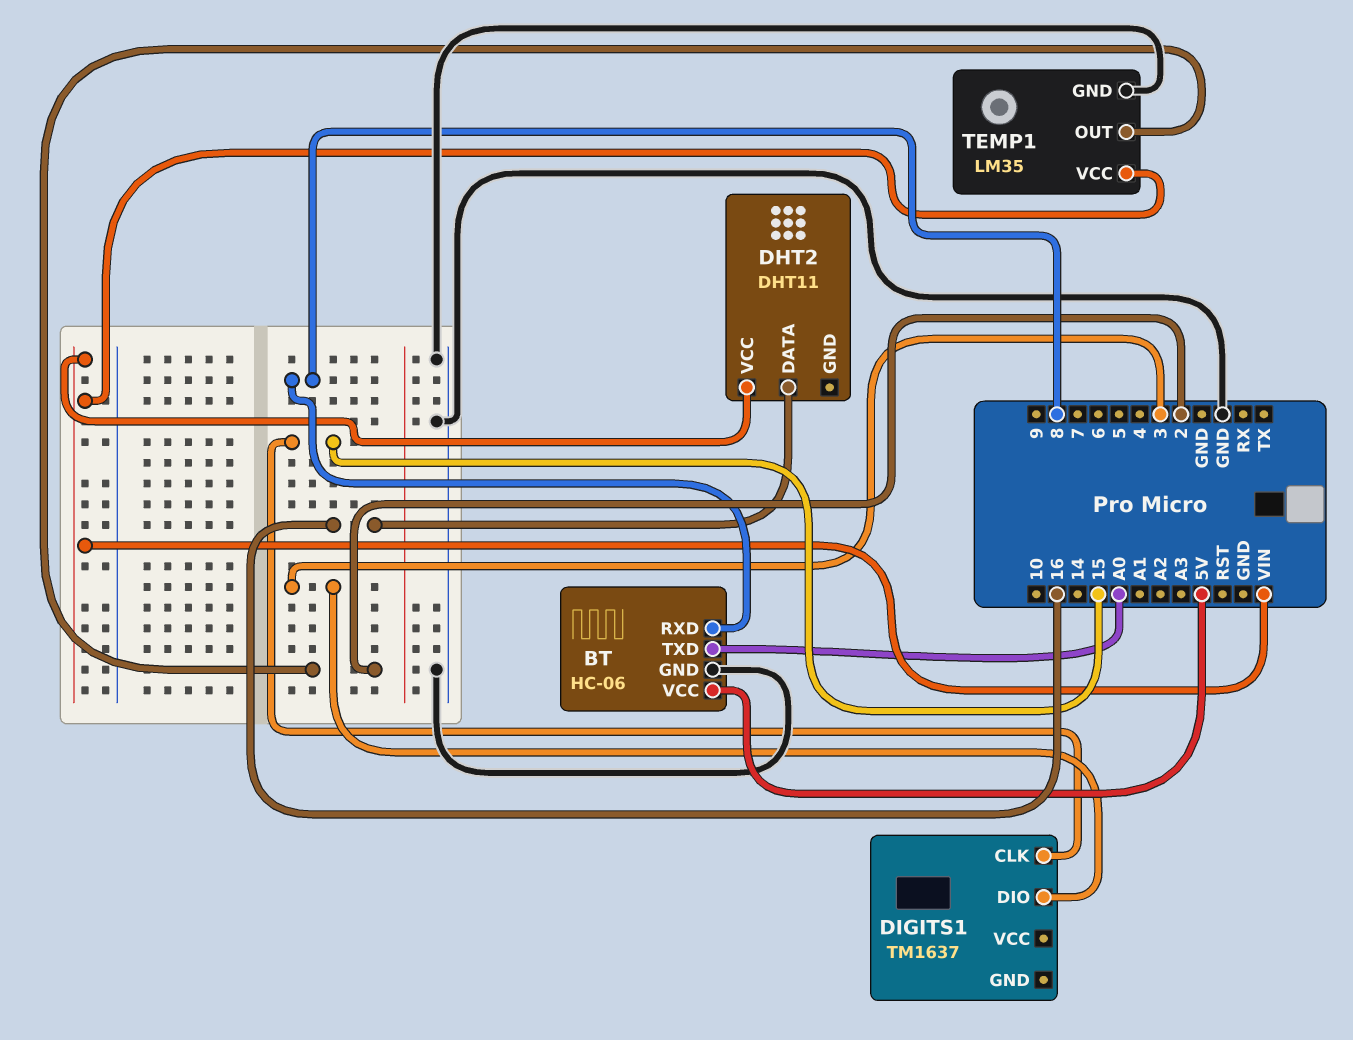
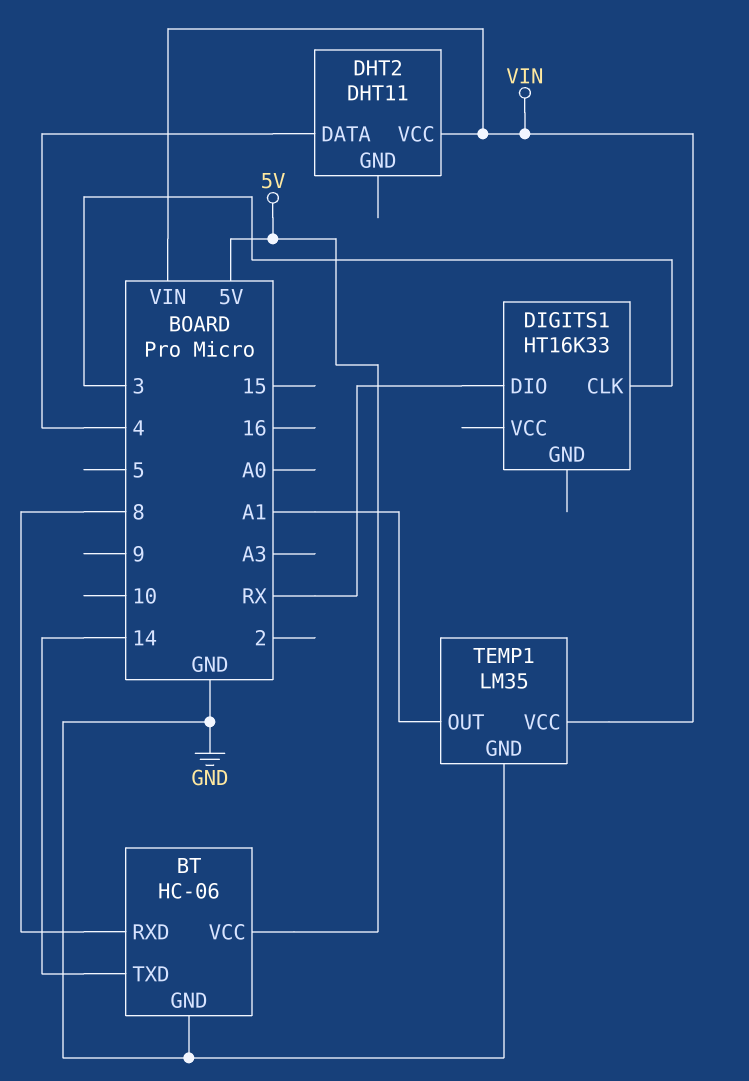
BT pin TXD: A0 -> 14
DHT2 pin DATA: 16 -> 4
DIGITS1: TM1637 -> HT16K33
DIGITS1 pin CLK: 15 -> 3
DIGITS1 pin DIO: 3 -> RX
TEMP1 pin OUT: 2 -> A1

